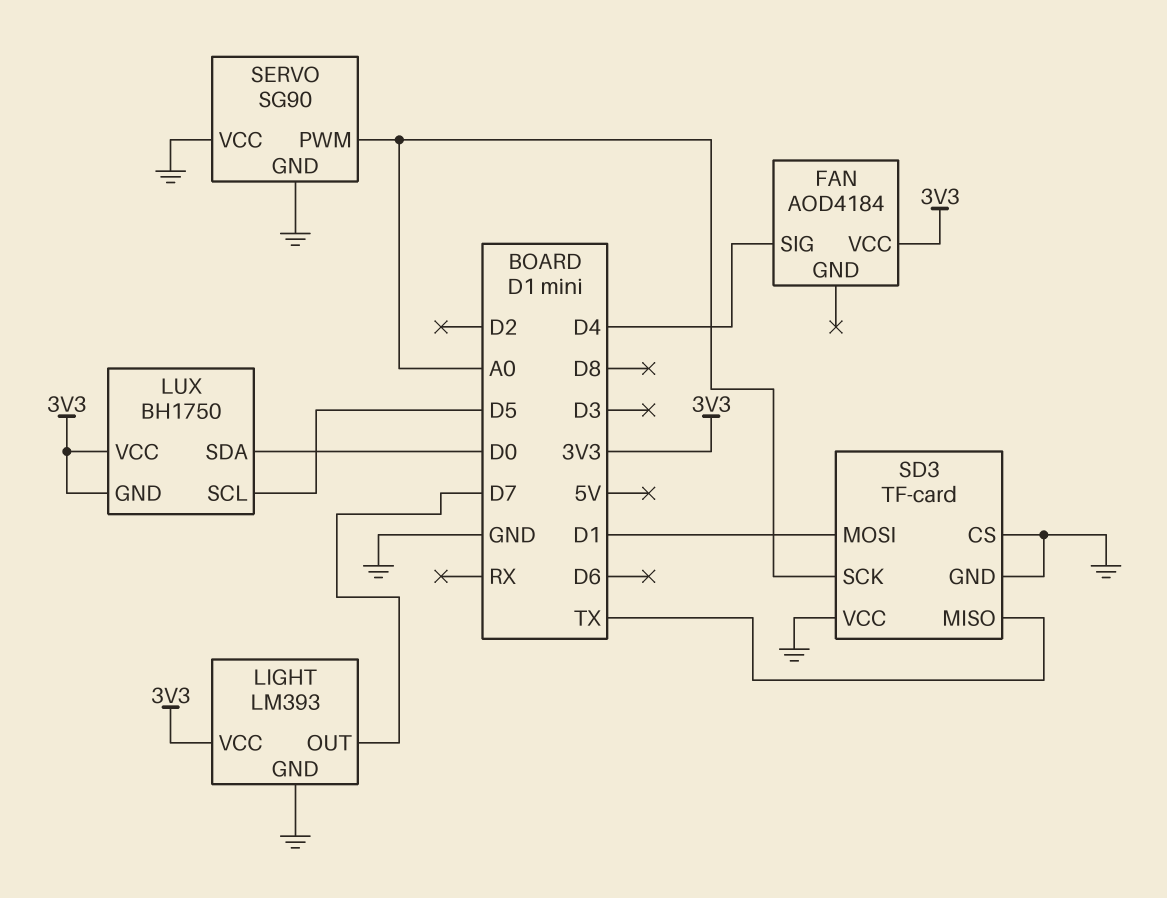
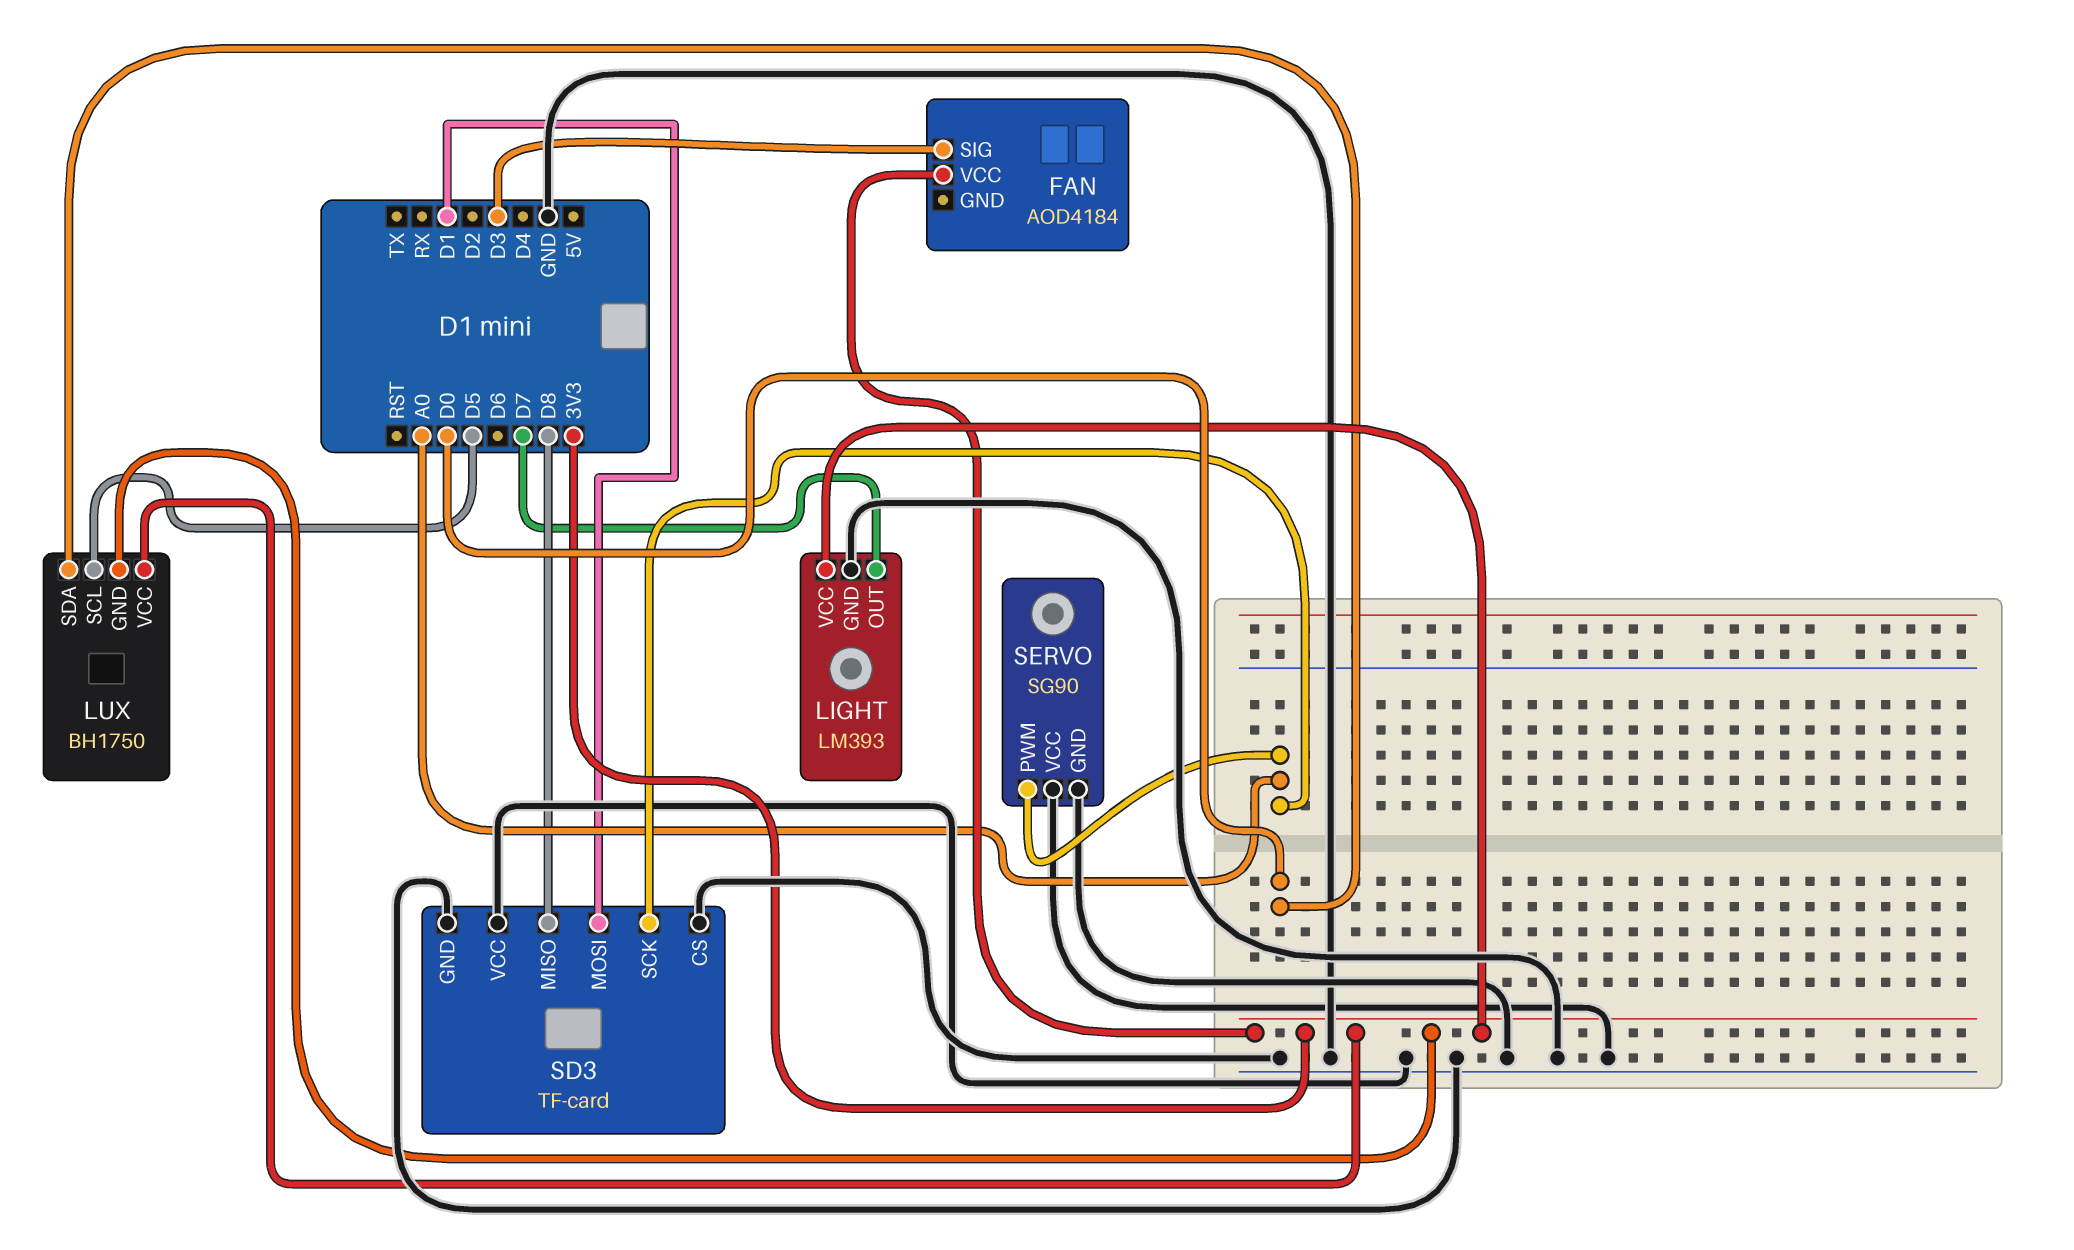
FAN pin SIG: D4 -> D3
SD3 pin MISO: TX -> D8

